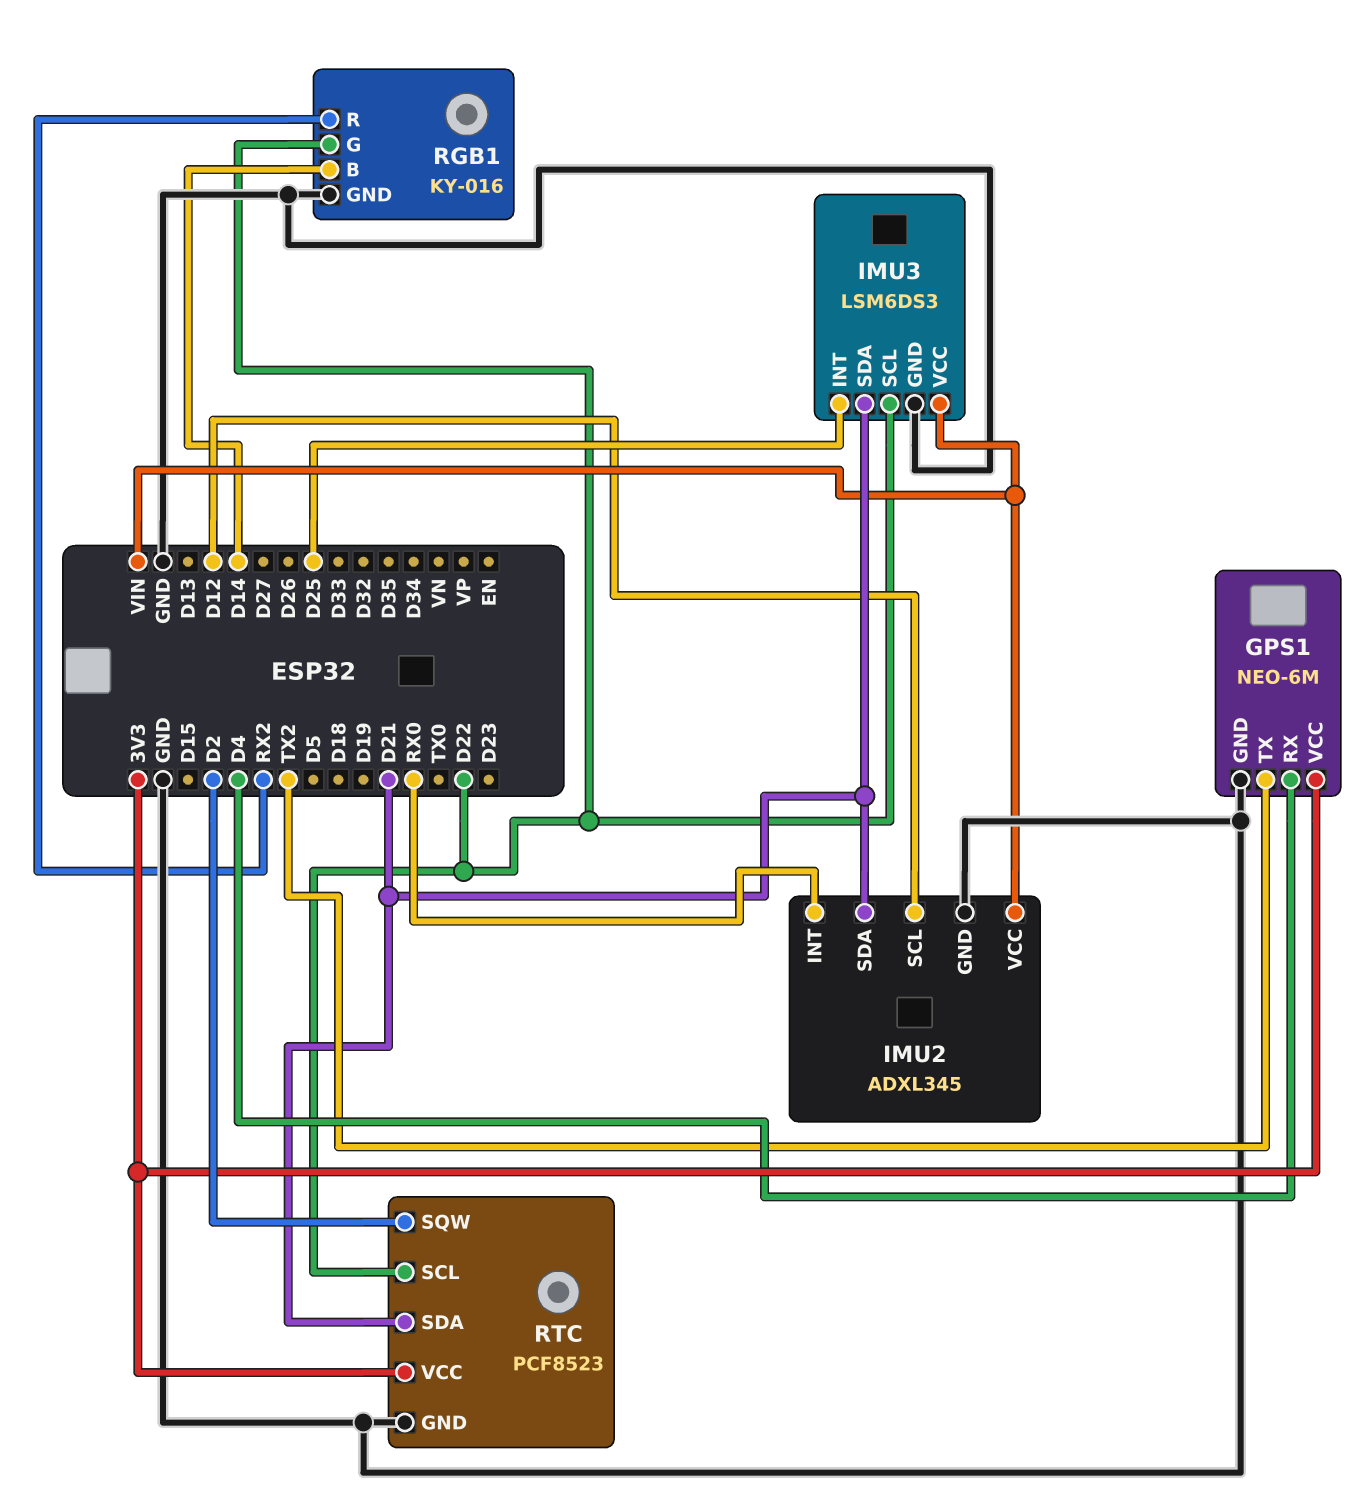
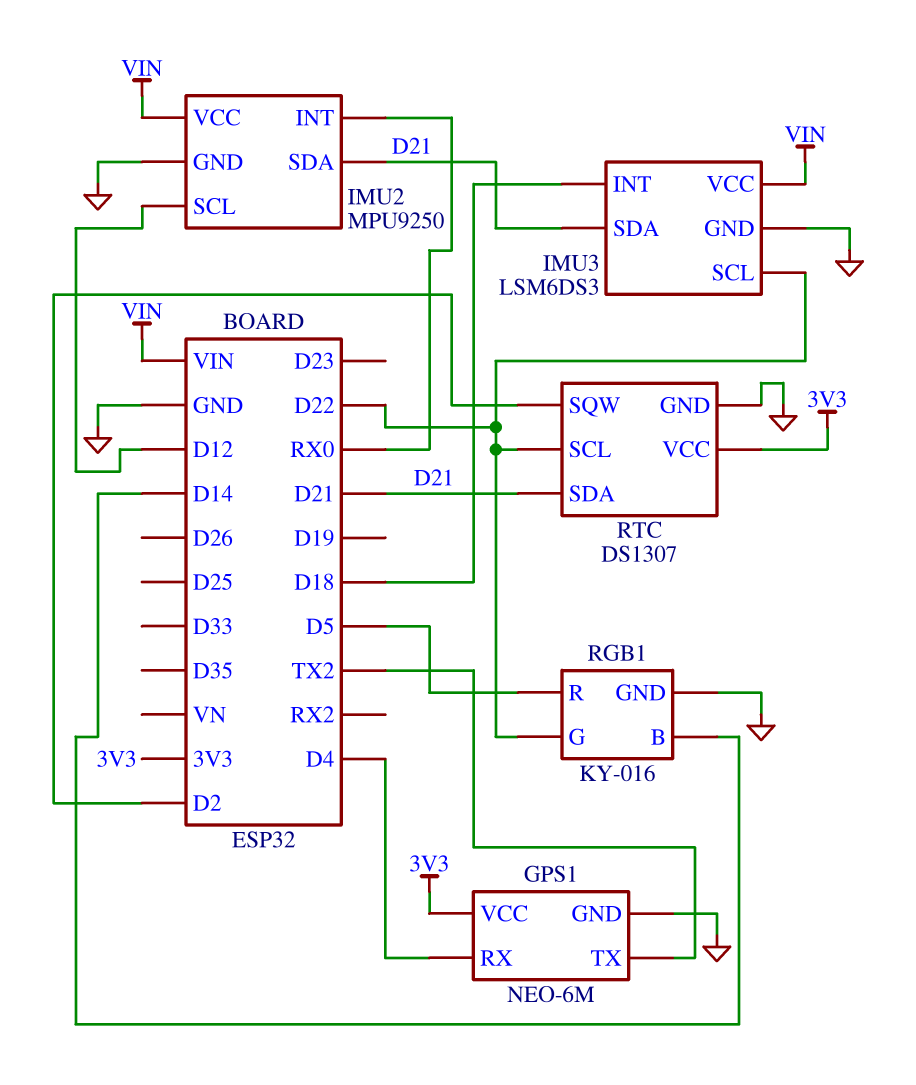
IMU2: ADXL345 -> MPU9250
IMU3 pin INT: D25 -> D18
RGB1 pin R: RX2 -> D5
RTC: PCF8523 -> DS1307

